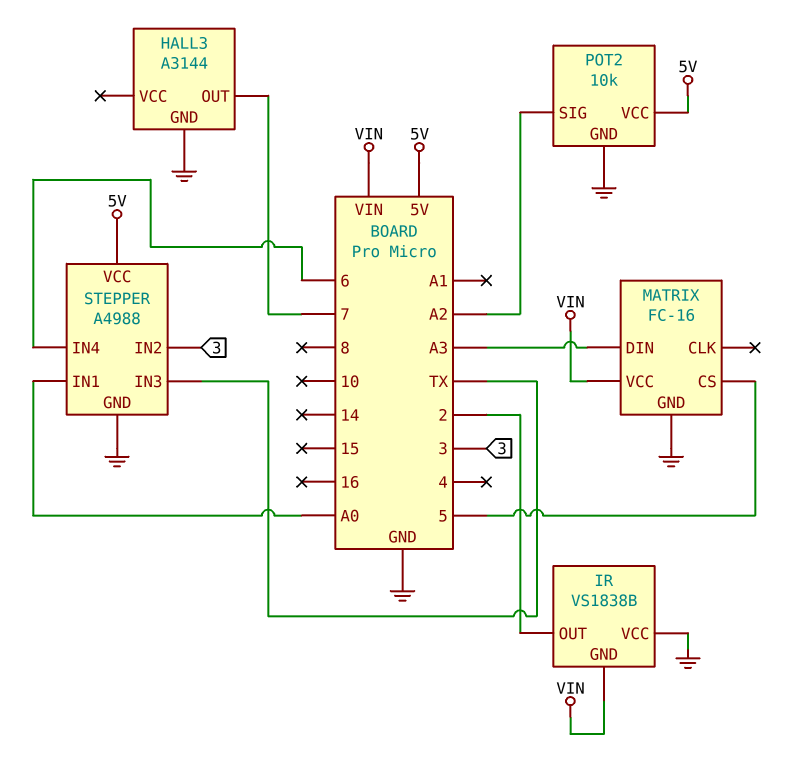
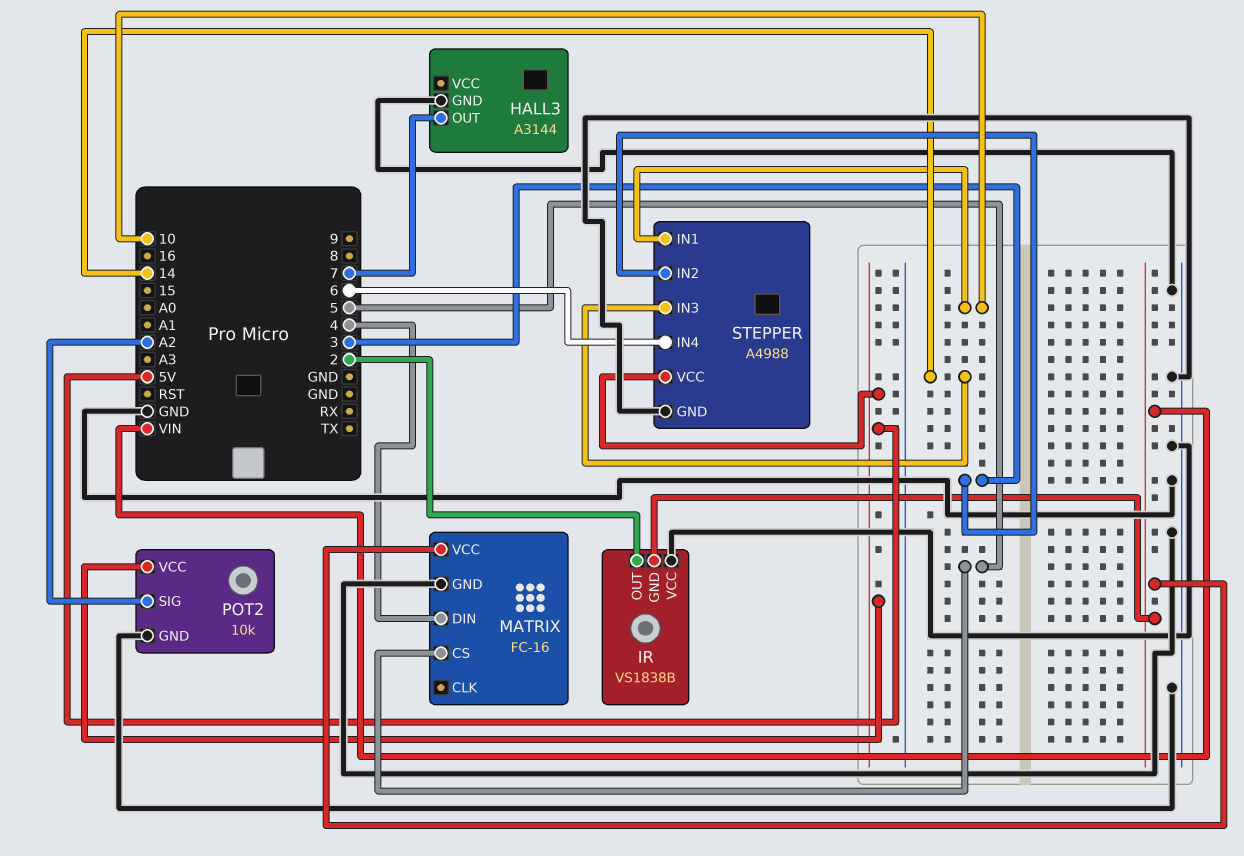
MATRIX pin DIN: A3 -> 4
STEPPER pin IN1: A0 -> 10
STEPPER pin IN3: TX -> 14

